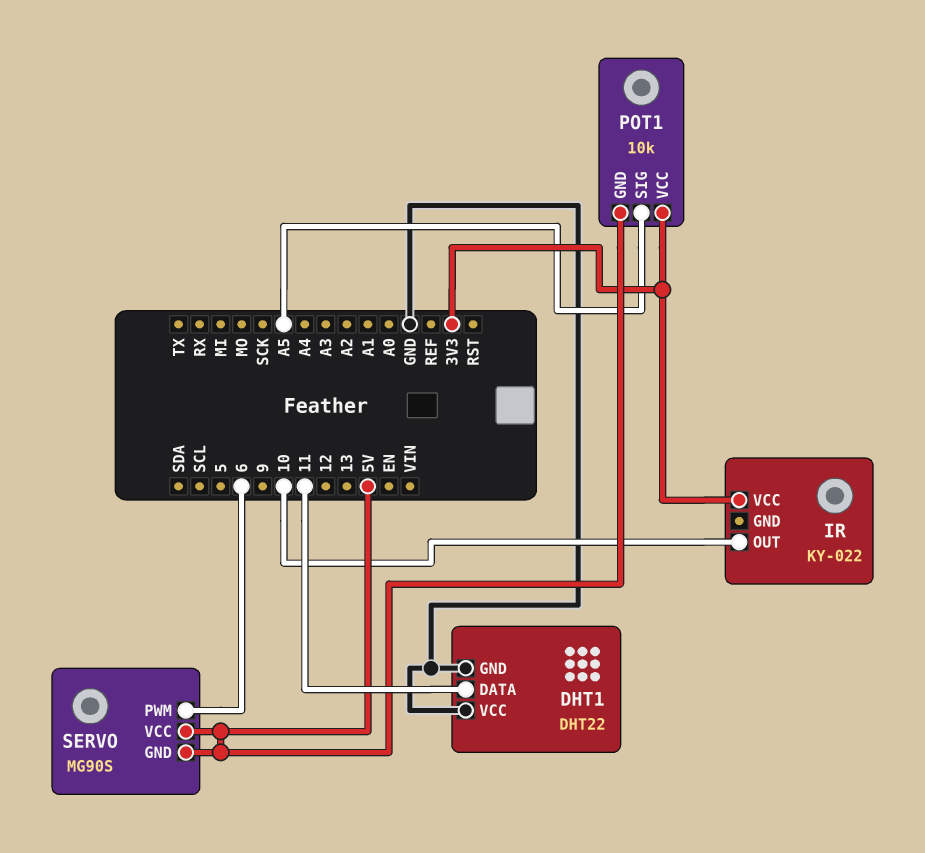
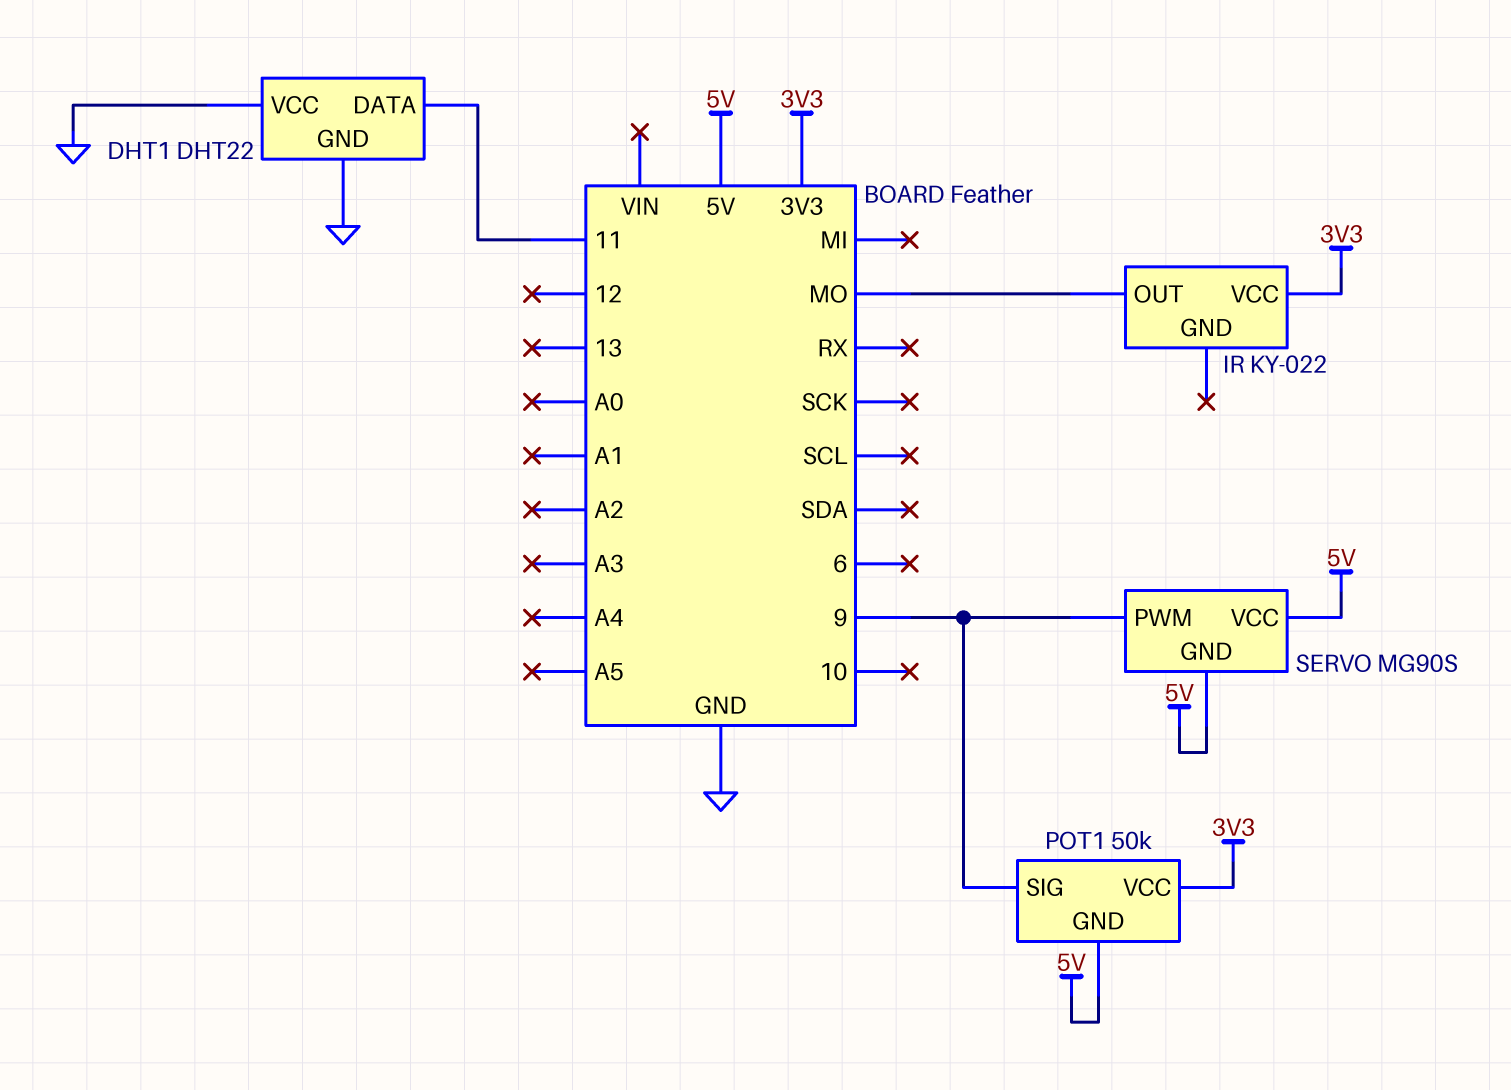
IR pin OUT: 10 -> MO
POT1: 10k -> 50k
POT1 pin SIG: A5 -> 9
SERVO pin PWM: 6 -> 9

